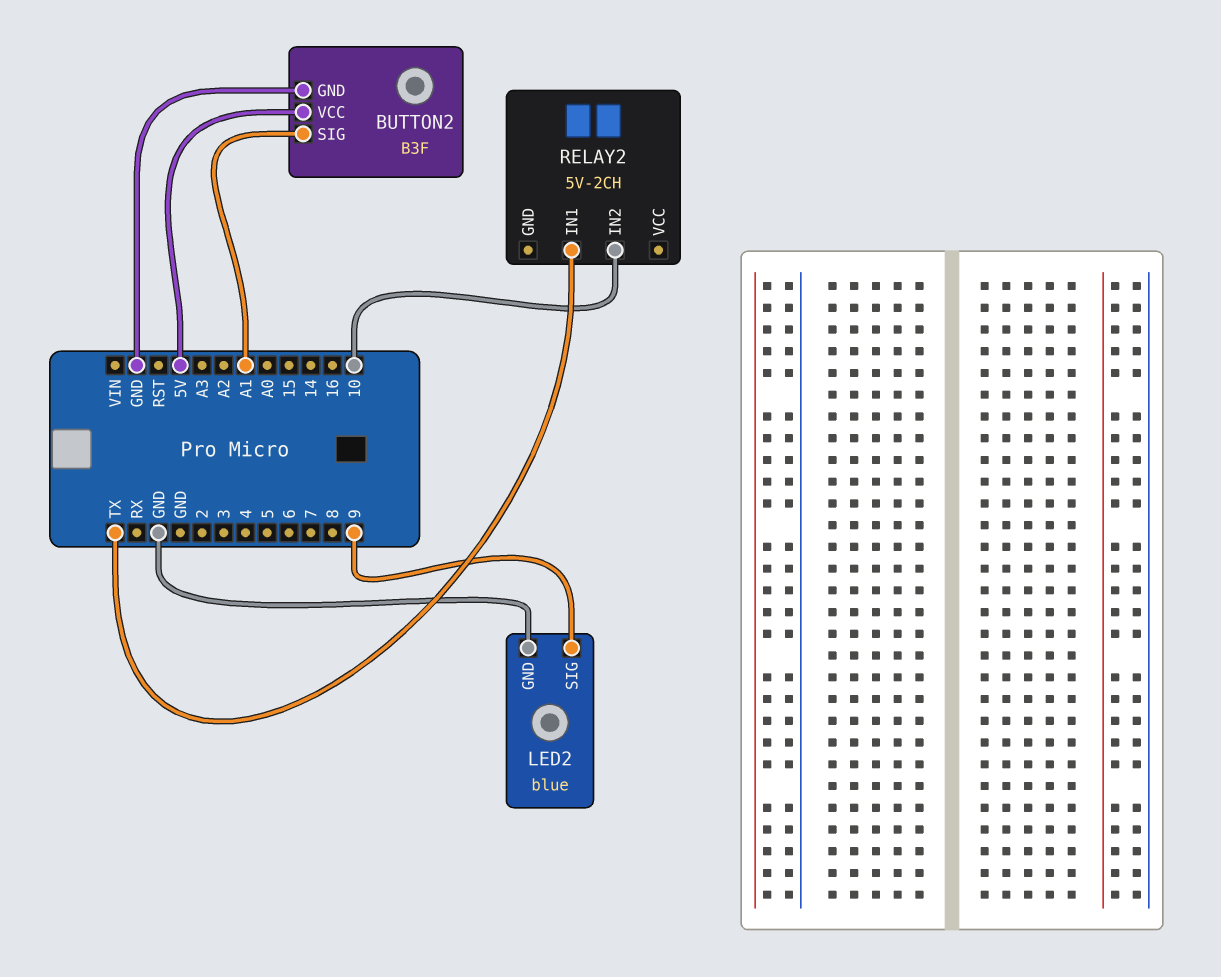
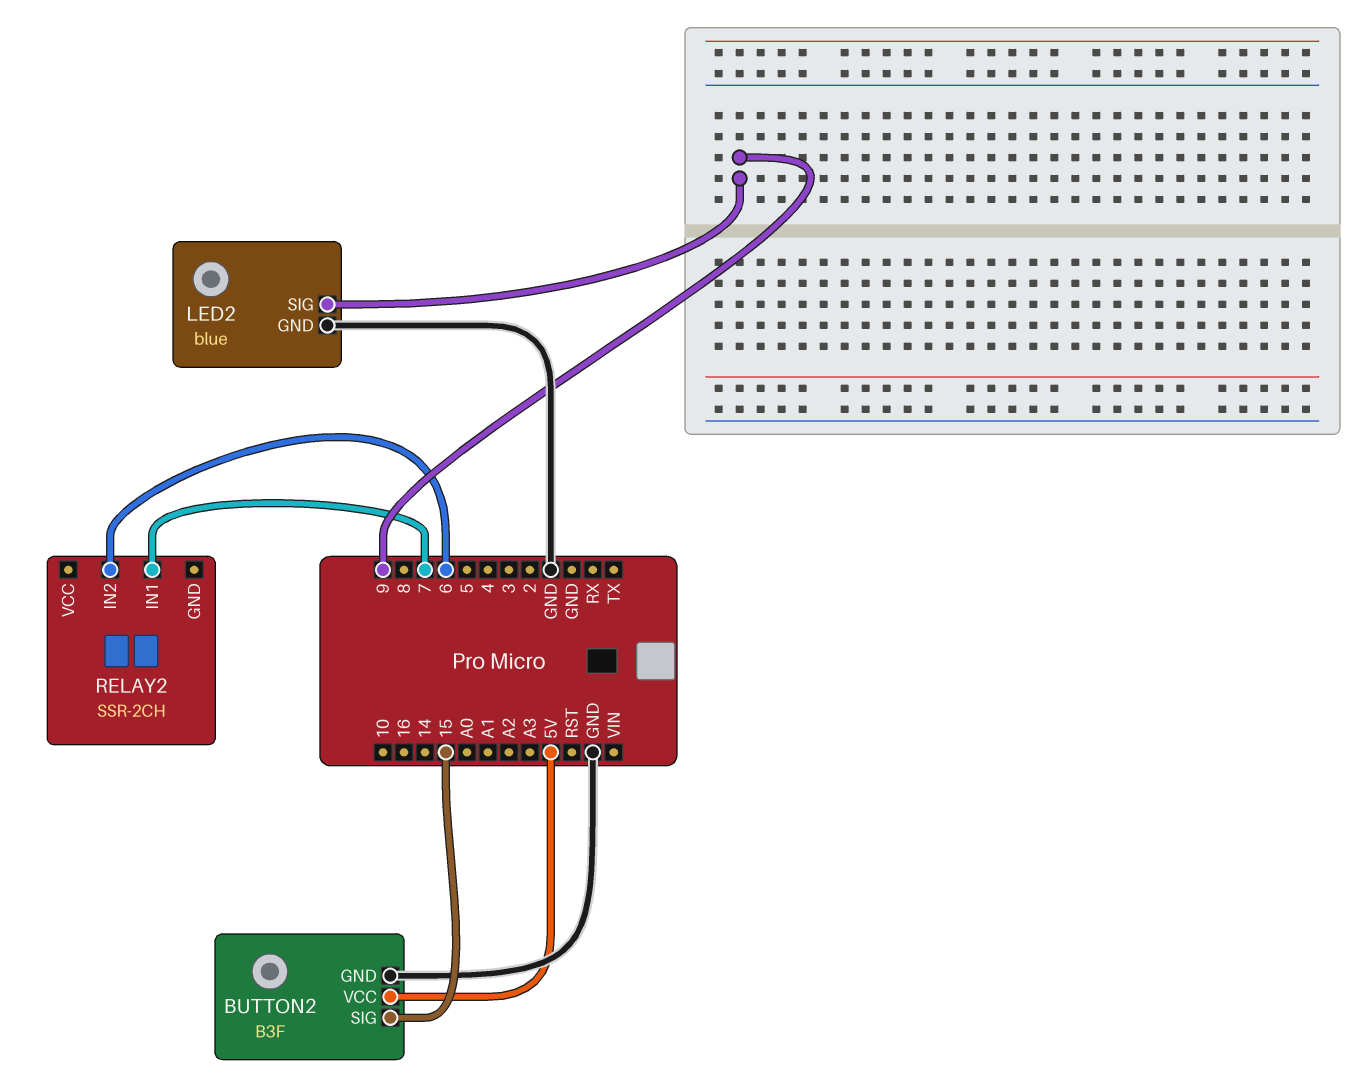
BUTTON2 pin SIG: A1 -> 15
RELAY2: 5V-2CH -> SSR-2CH
RELAY2 pin IN1: TX -> 7
RELAY2 pin IN2: 10 -> 6

